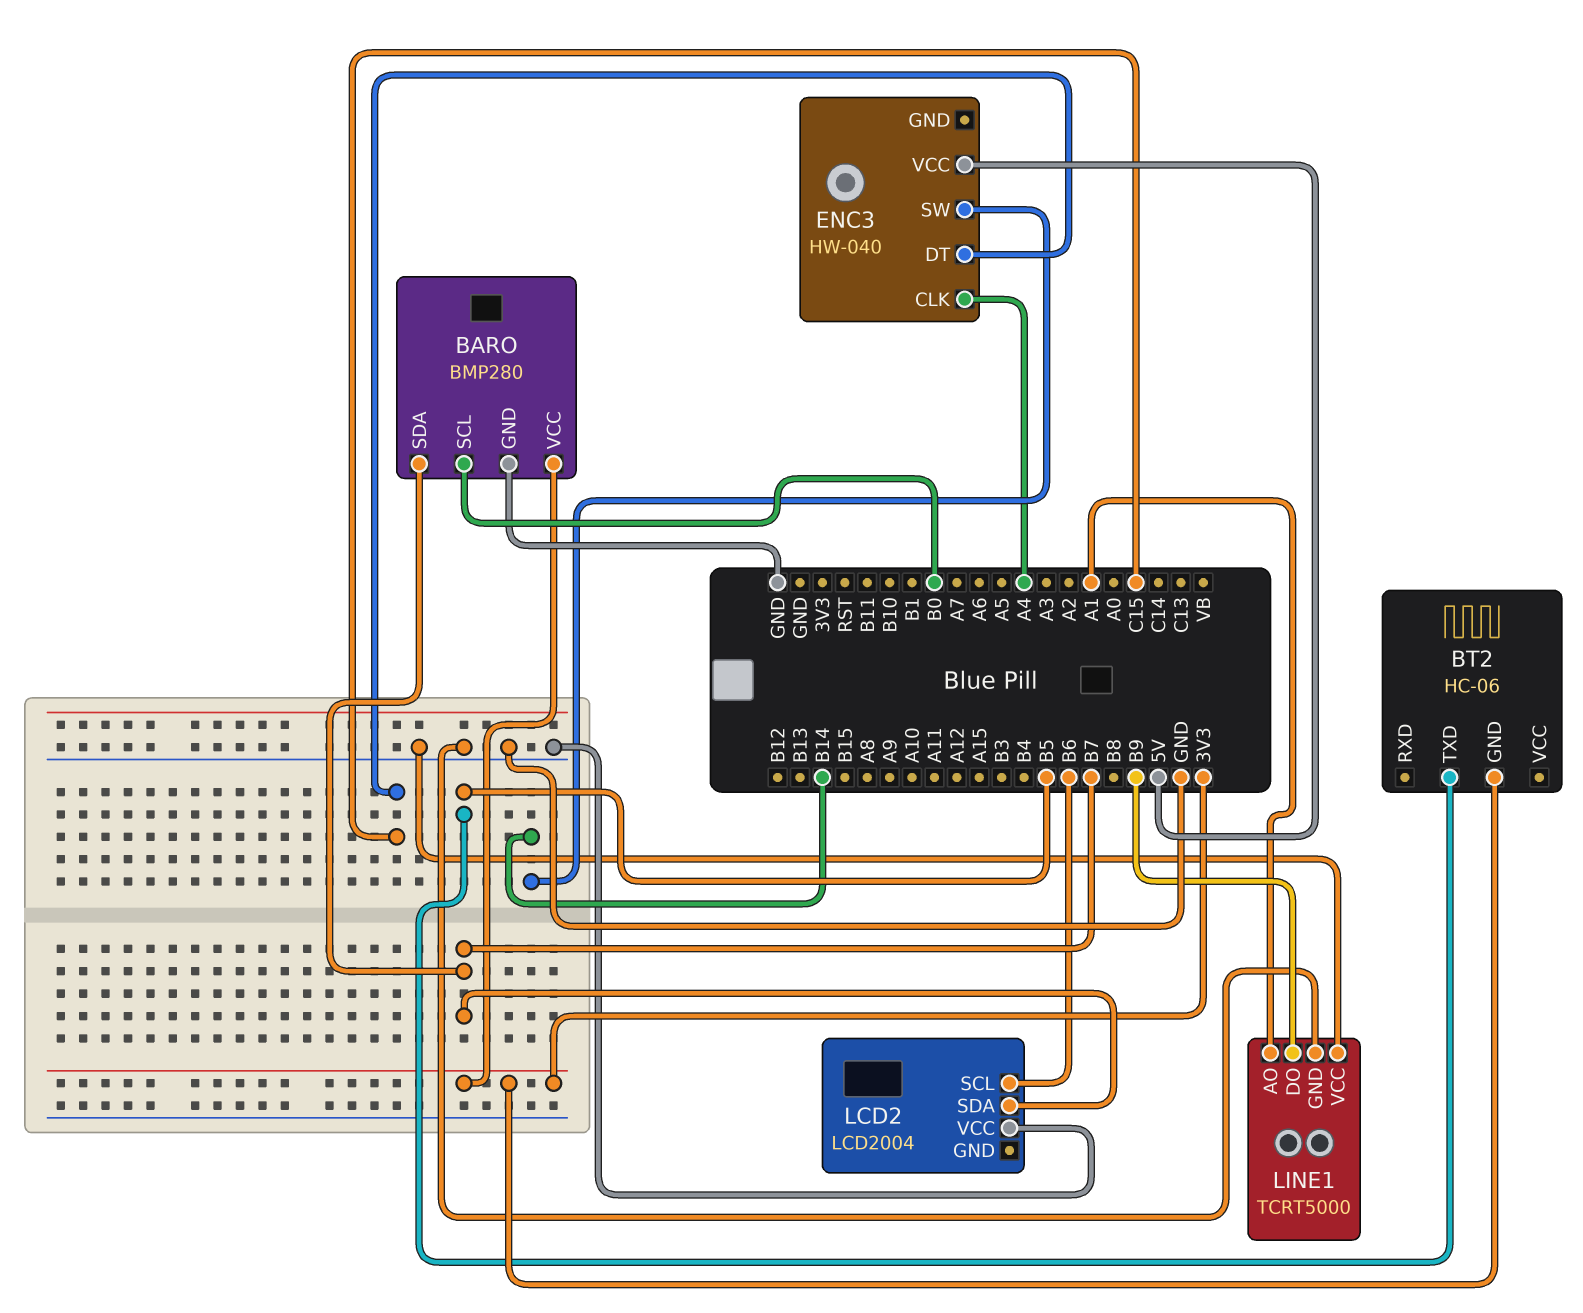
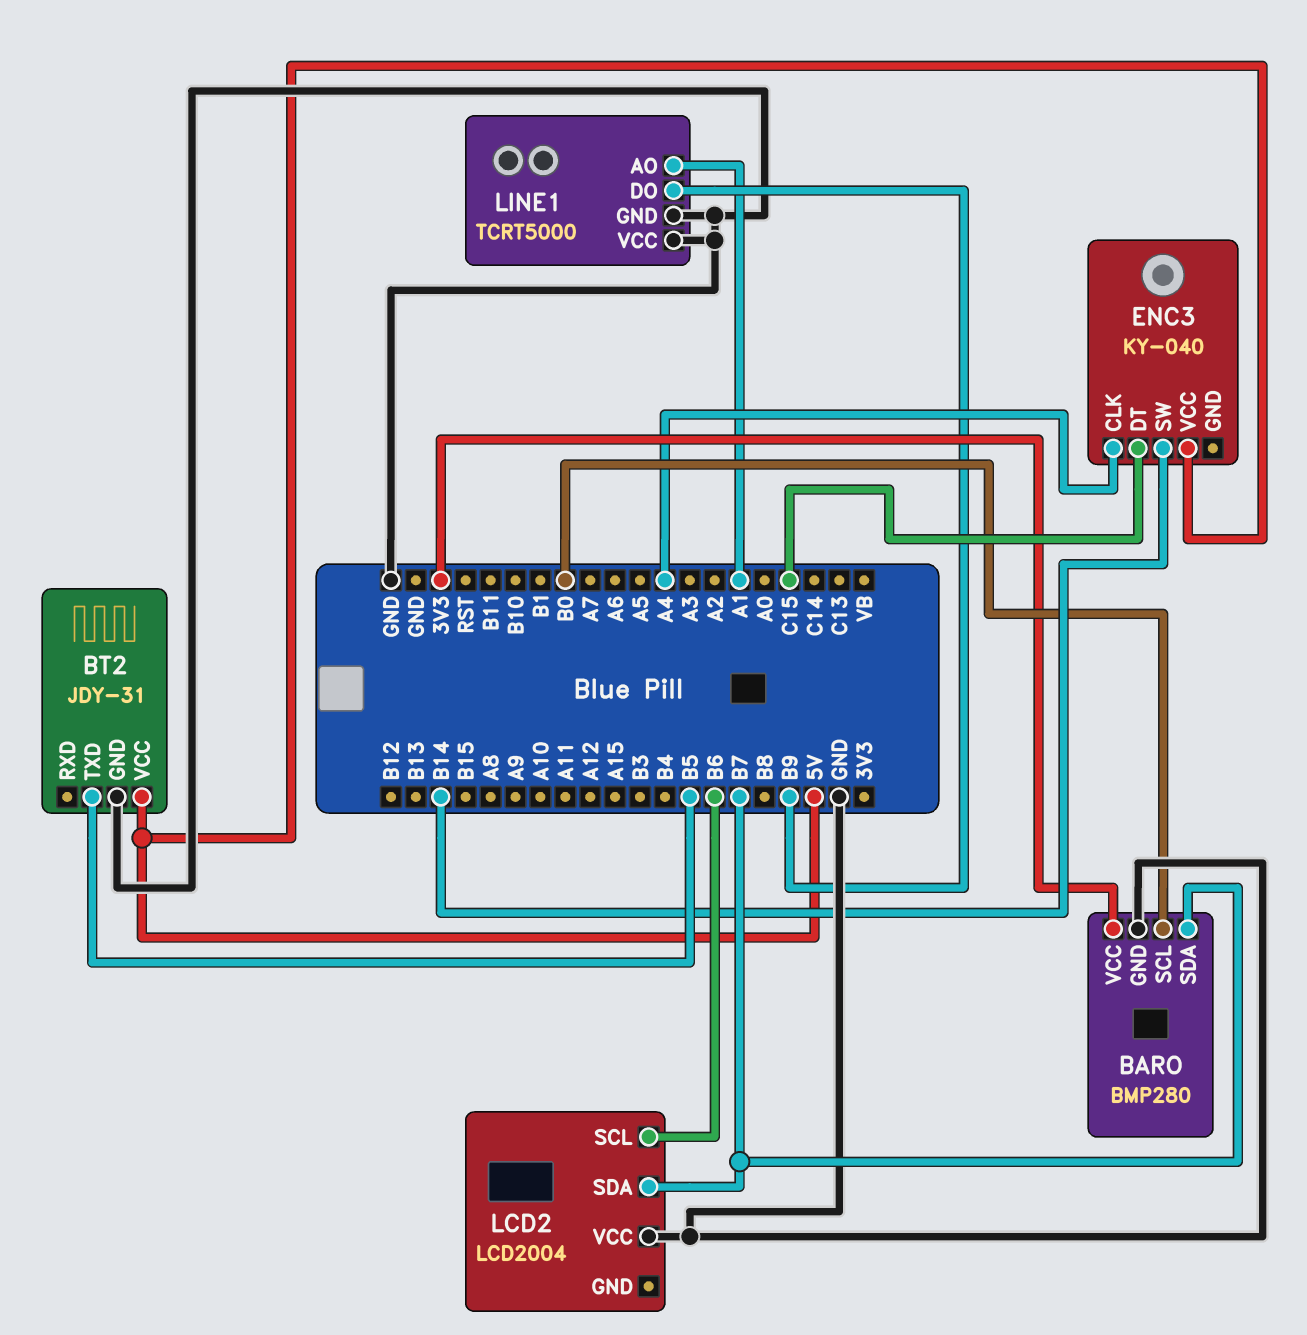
BT2: HC-06 -> JDY-31
BT2 pin GND: 3V3 -> GND
BT2 pin VCC: none -> 5V
ENC3: HW-040 -> KY-040

